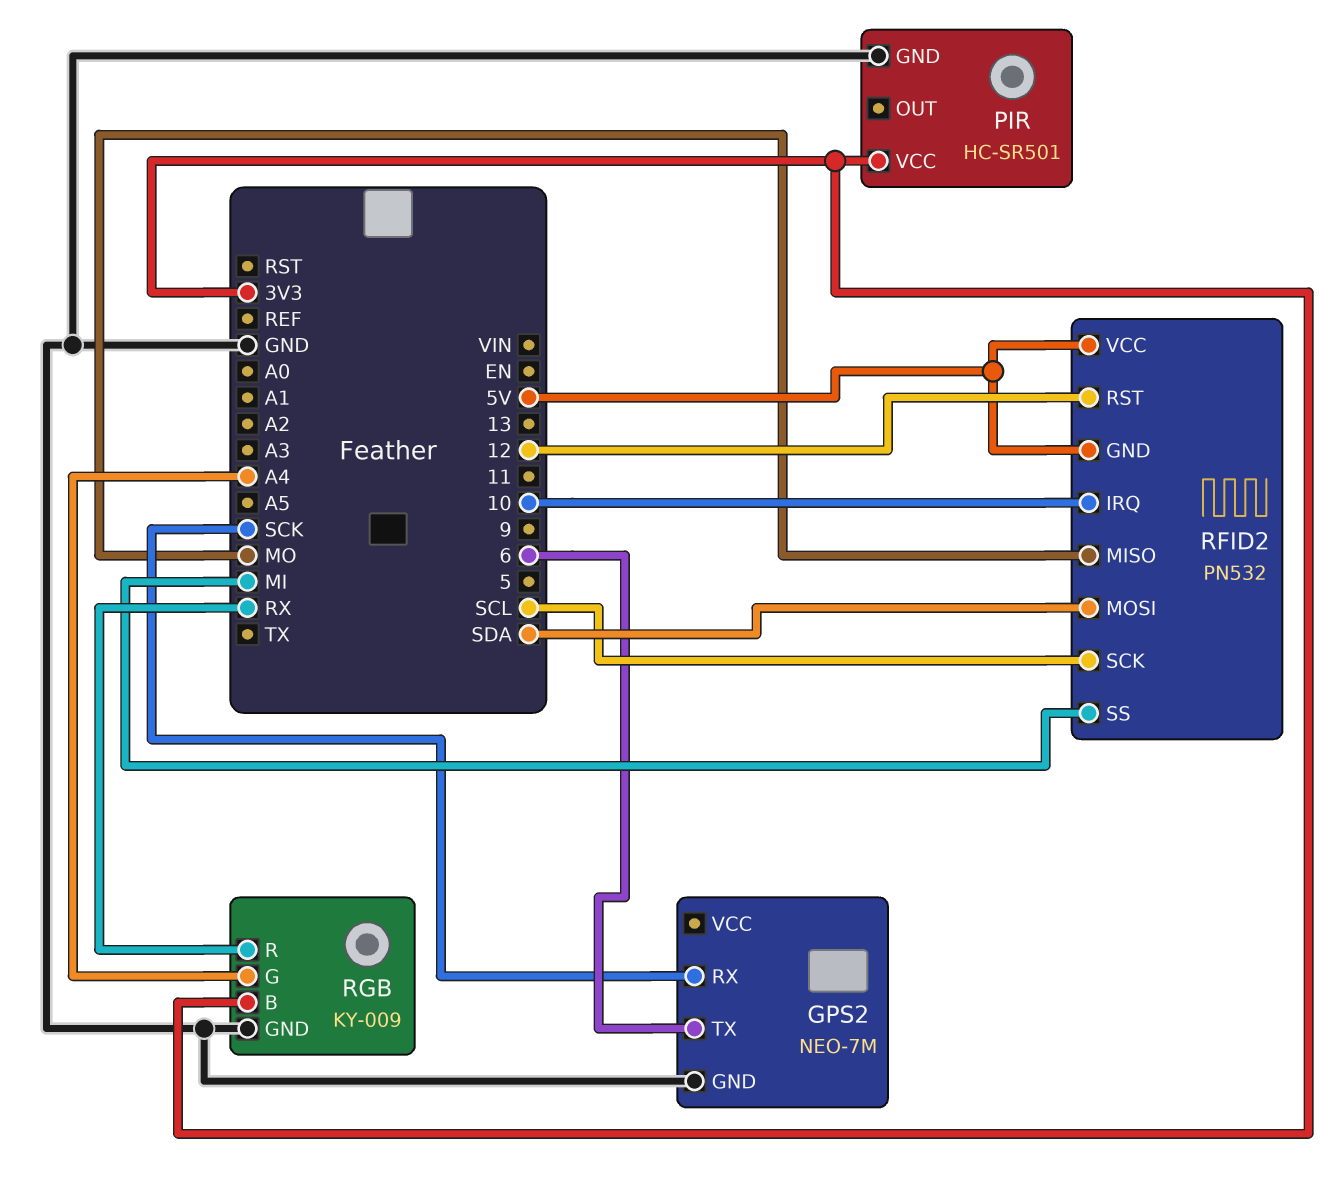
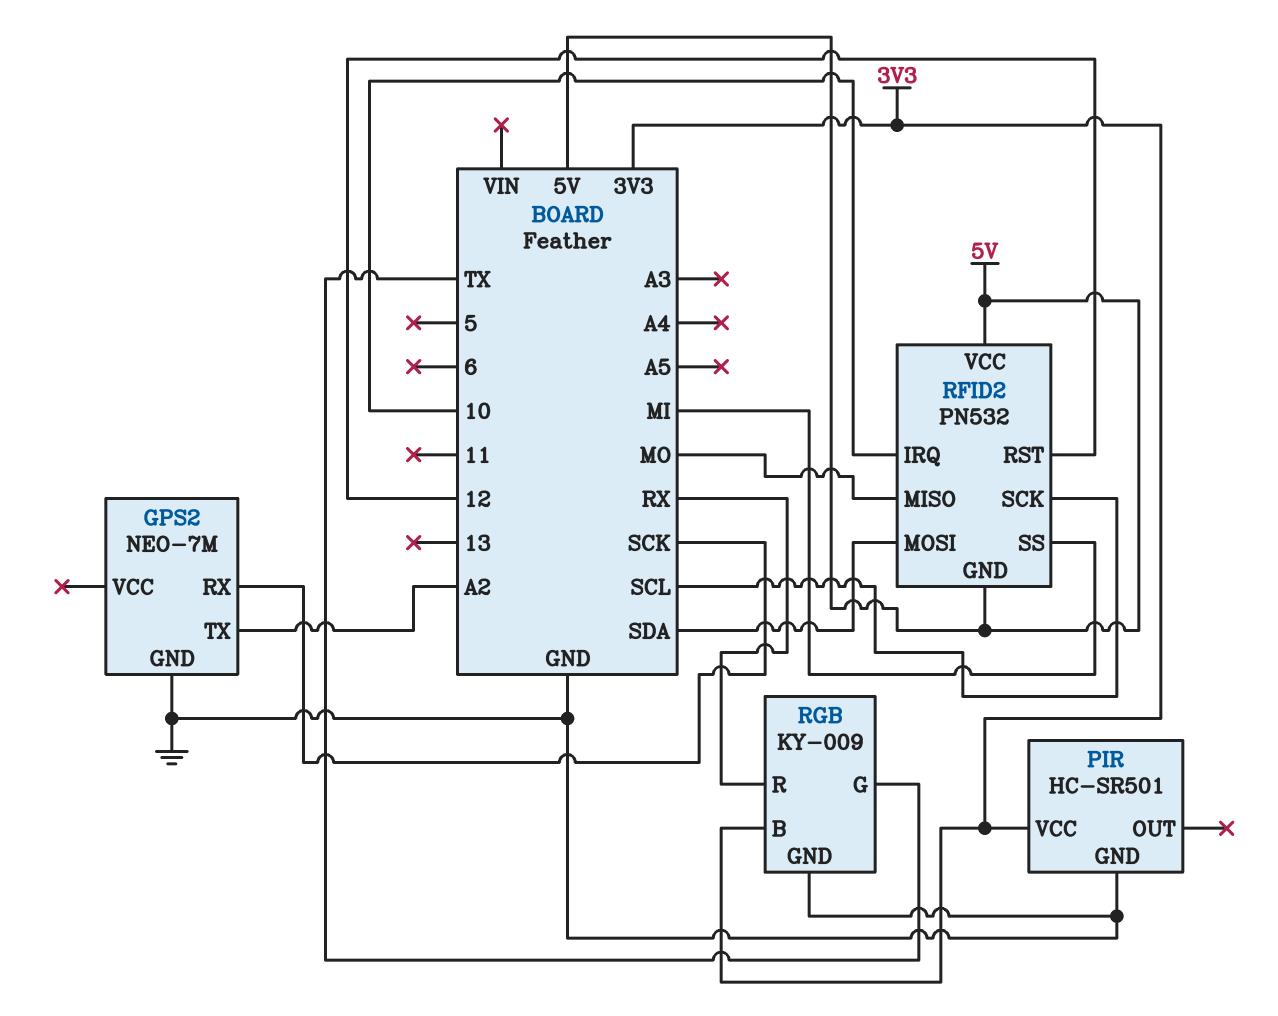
GPS2 pin TX: 6 -> A2
RGB pin G: A4 -> TX

